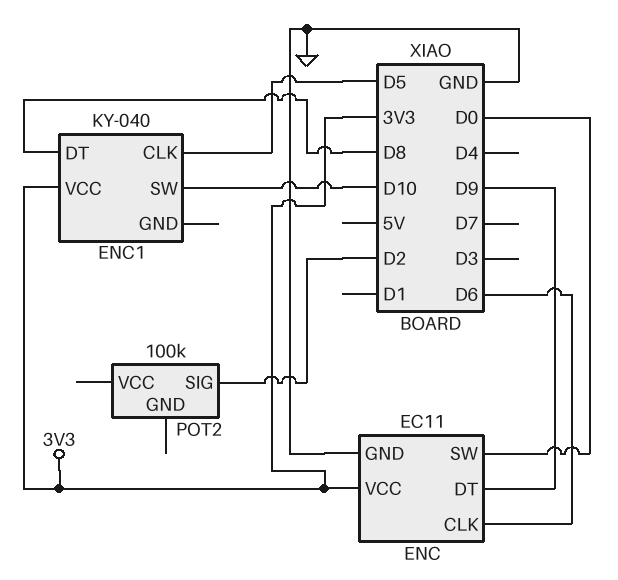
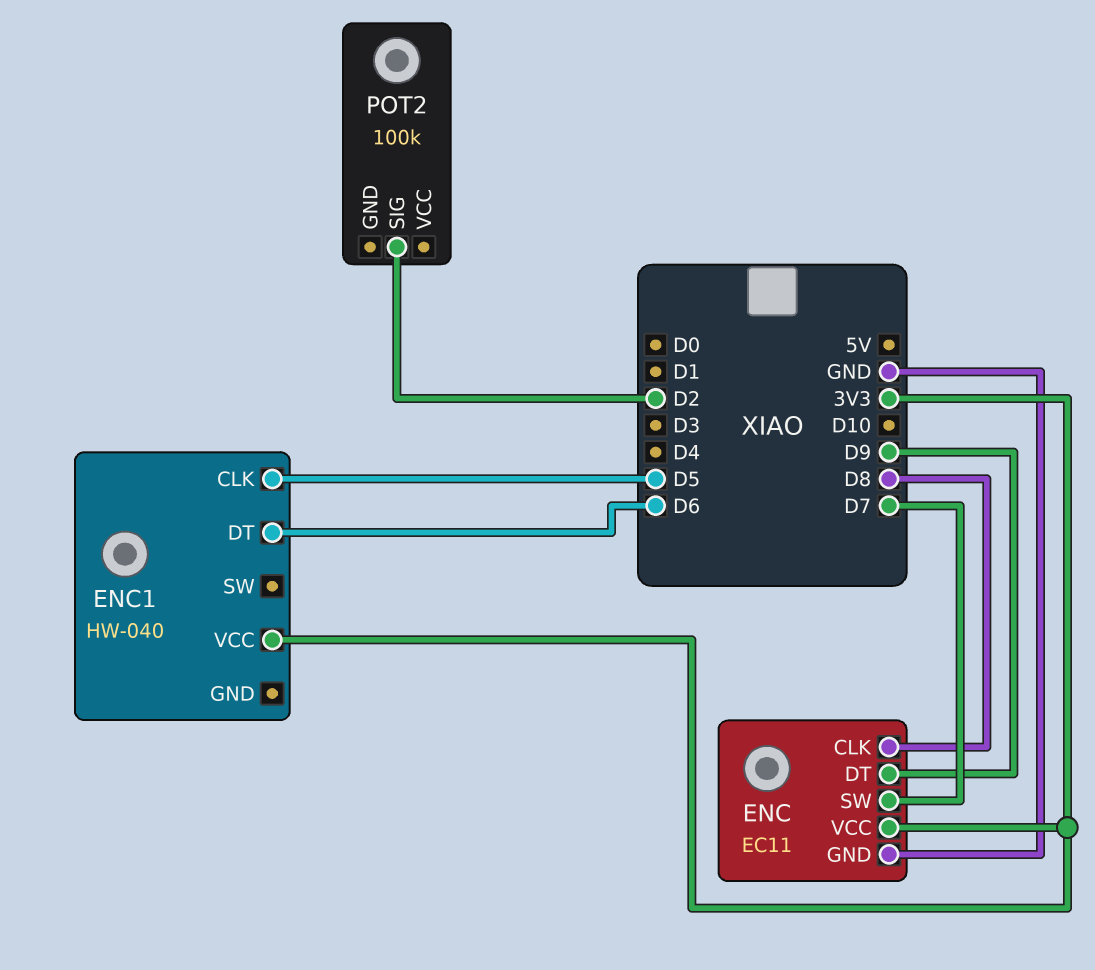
ENC pin CLK: D6 -> D8
ENC pin SW: D0 -> D7
ENC1: KY-040 -> HW-040
ENC1 pin DT: D8 -> D6
ENC1 pin SW: D10 -> none

